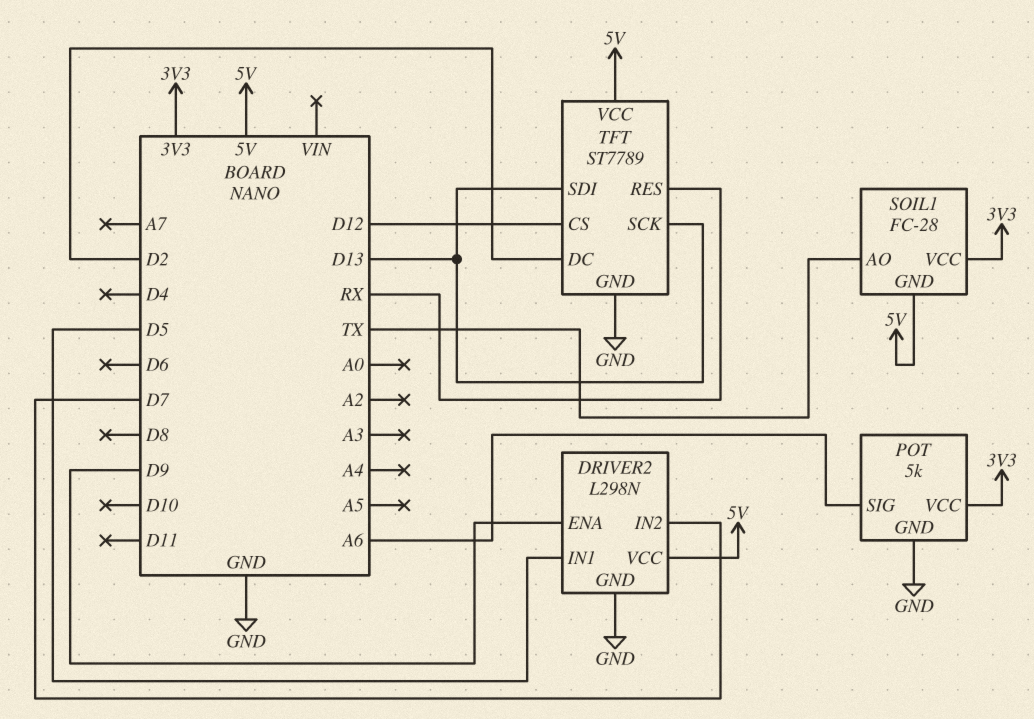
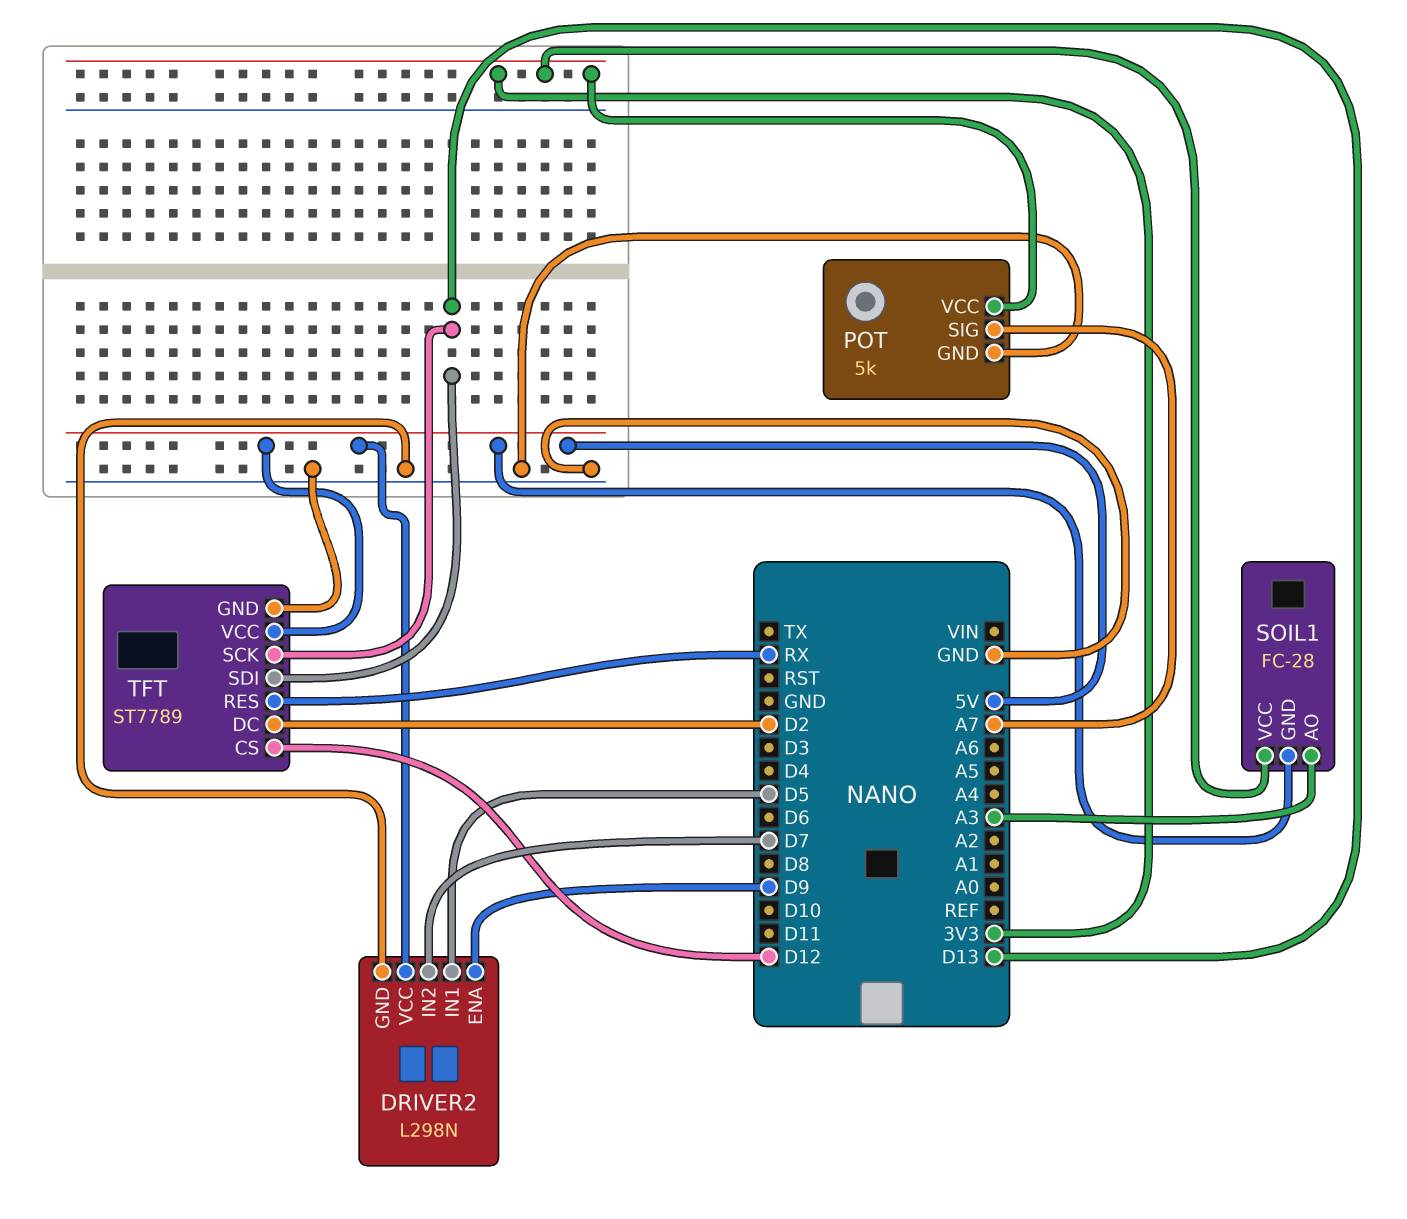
POT pin SIG: A6 -> A7
SOIL1 pin AO: TX -> A3

